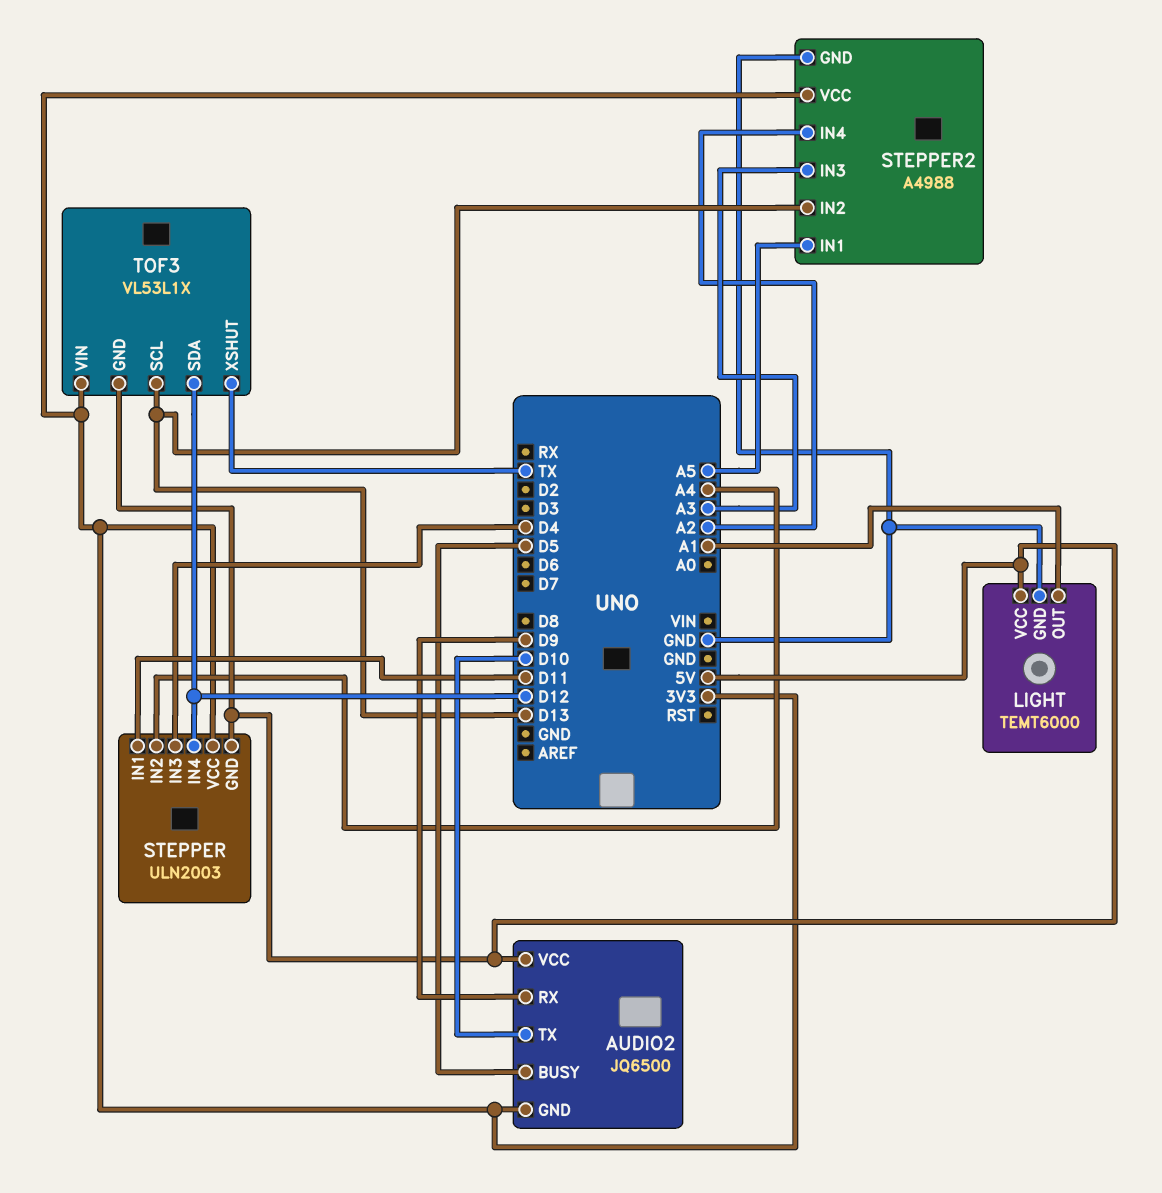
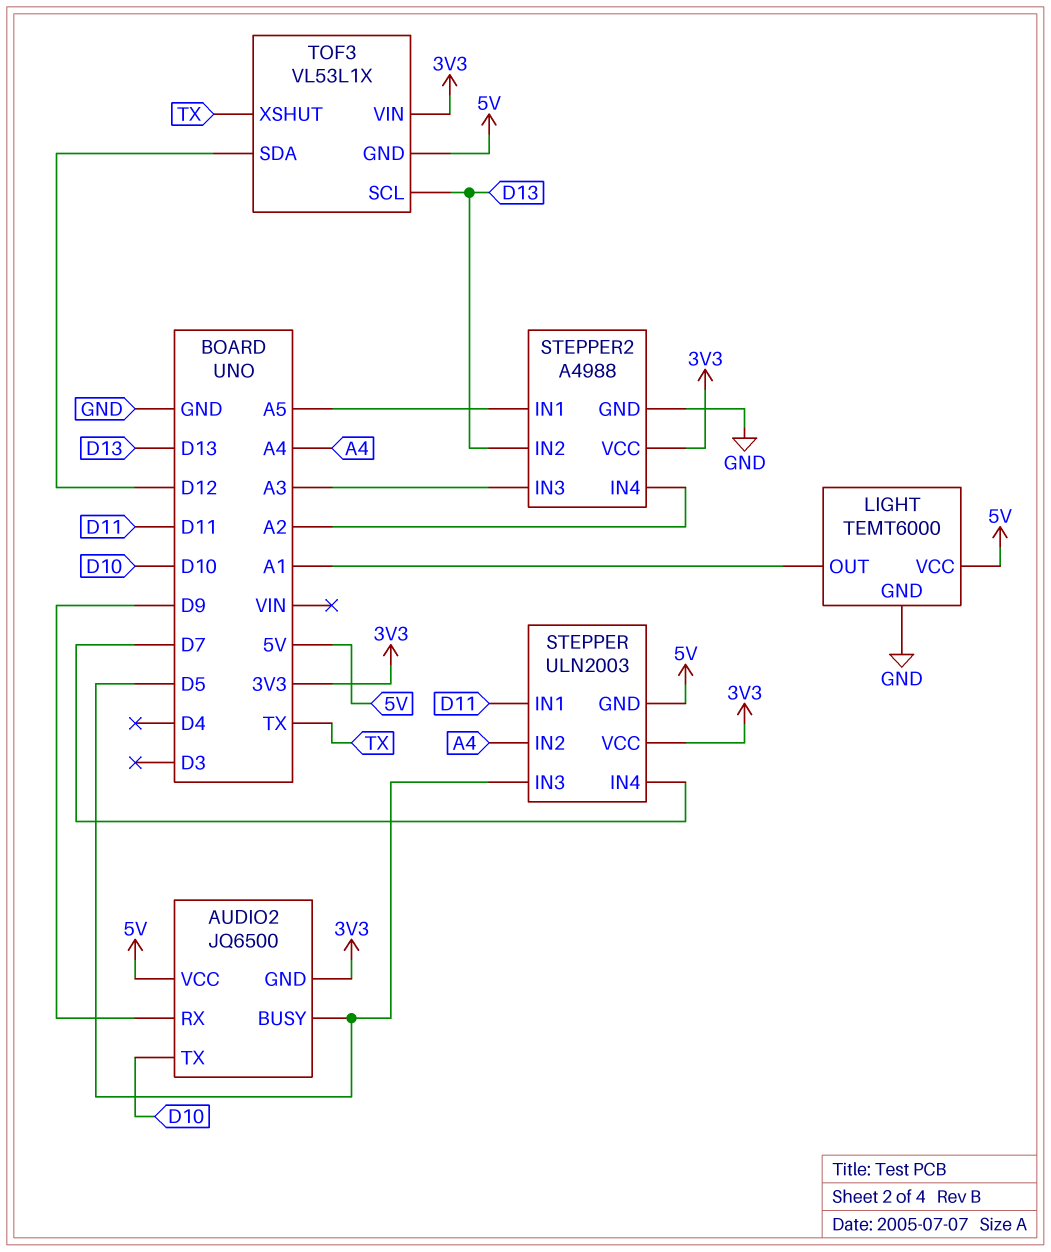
STEPPER pin IN3: D4 -> D5
STEPPER pin IN4: D12 -> D7

